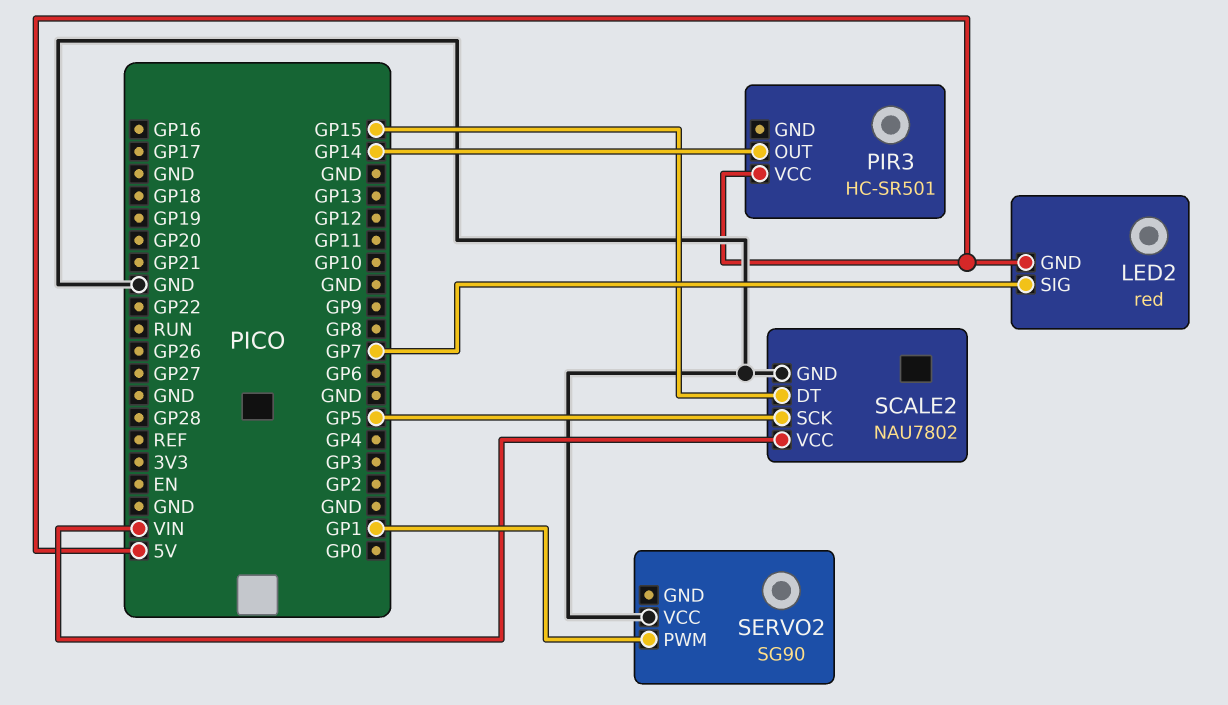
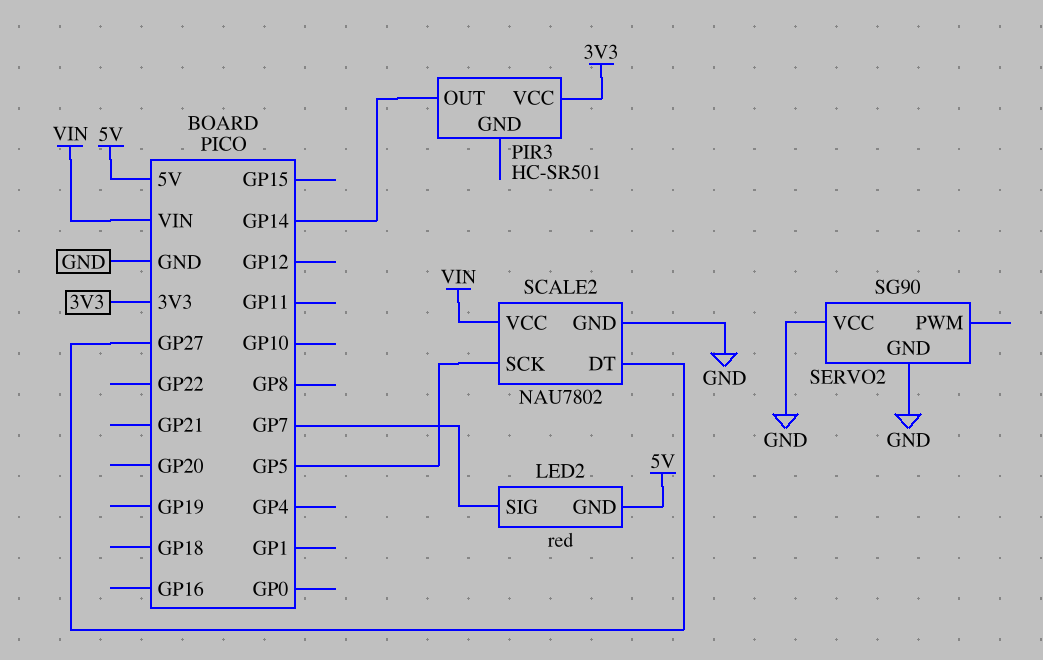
PIR3 pin VCC: 5V -> 3V3
SCALE2 pin DT: GP15 -> GP27
SERVO2 pin GND: none -> GND
SERVO2 pin PWM: GP1 -> none

